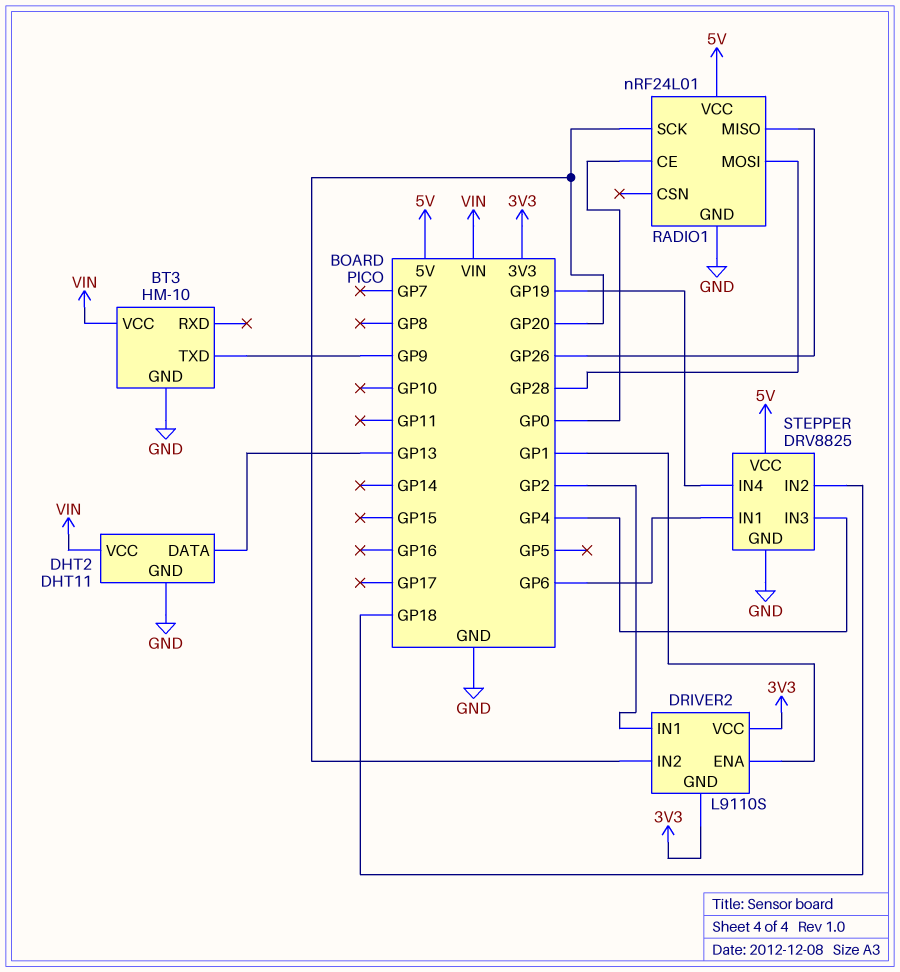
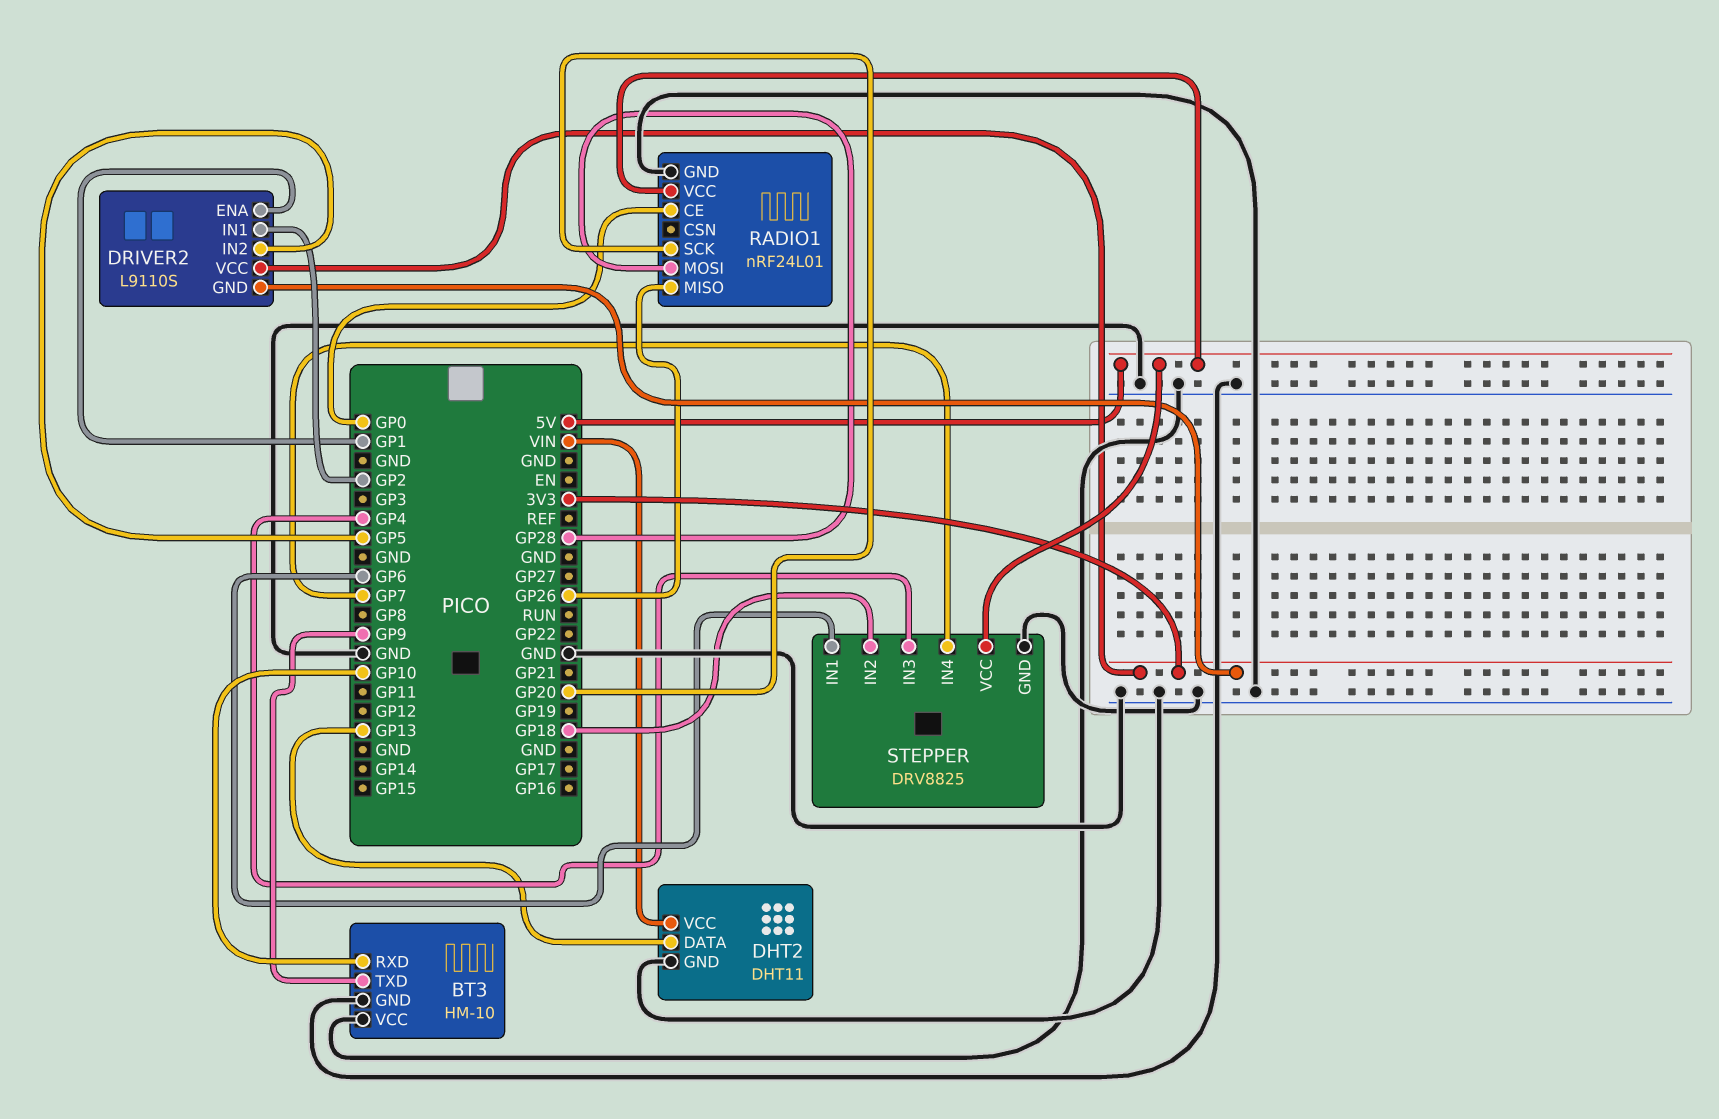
BT3 pin RXD: none -> GP10
BT3 pin VCC: VIN -> GND
DRIVER2 pin IN2: GP20 -> GP5
STEPPER pin IN4: GP19 -> GP7

